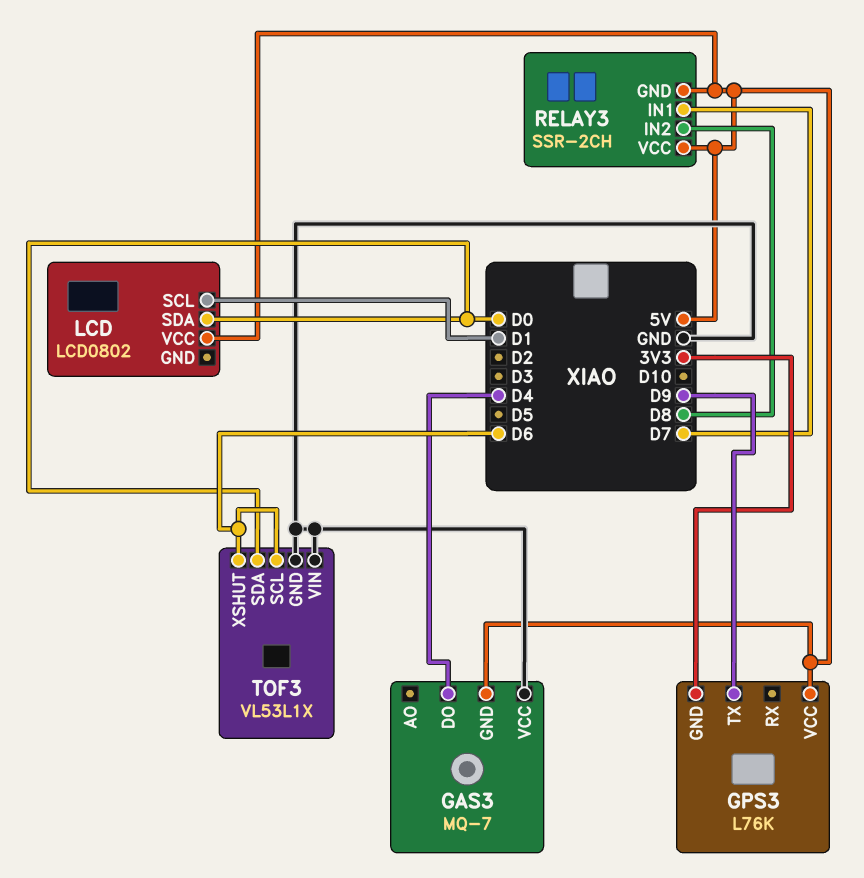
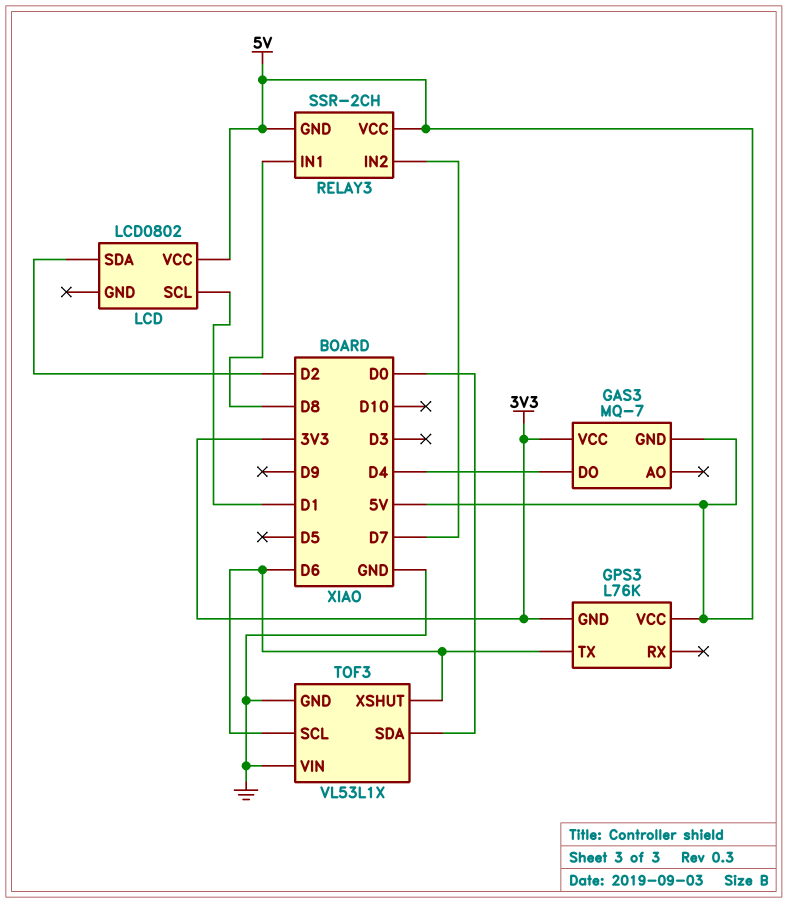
GAS3 pin VCC: GND -> 3V3
GPS3 pin TX: D9 -> D6
LCD pin SDA: D0 -> D2
RELAY3 pin IN1: D7 -> D8
RELAY3 pin IN2: D8 -> D7

